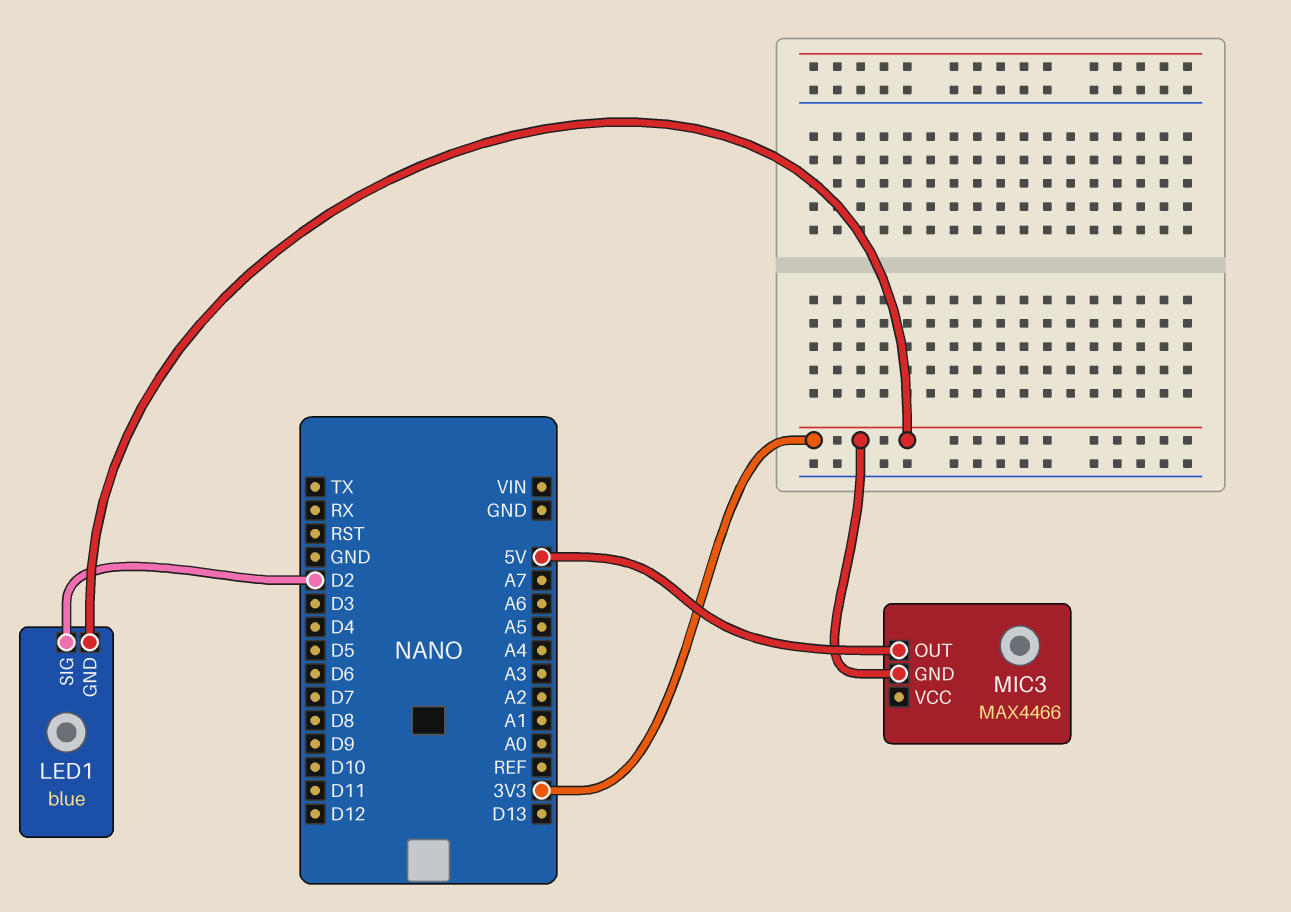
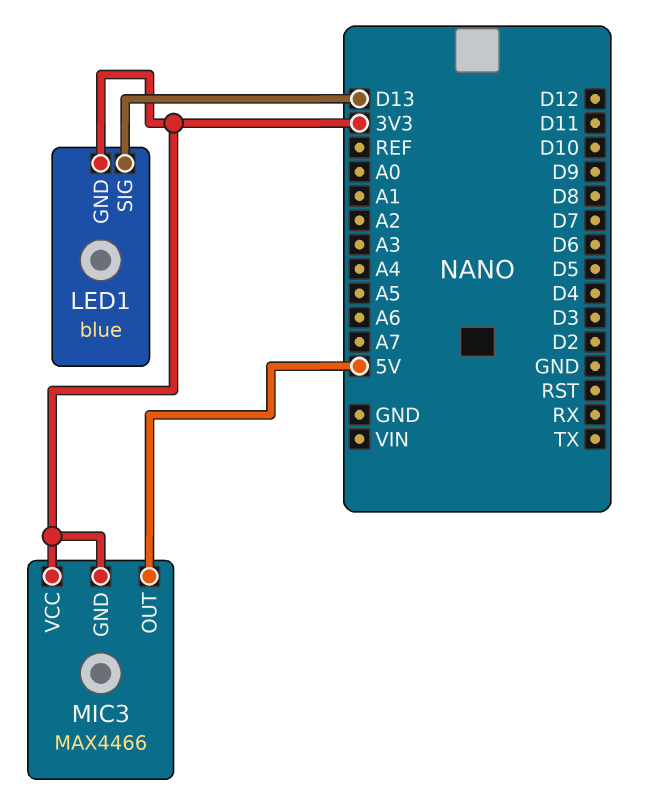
LED1 pin SIG: D2 -> D13
MIC3 pin VCC: none -> 3V3

